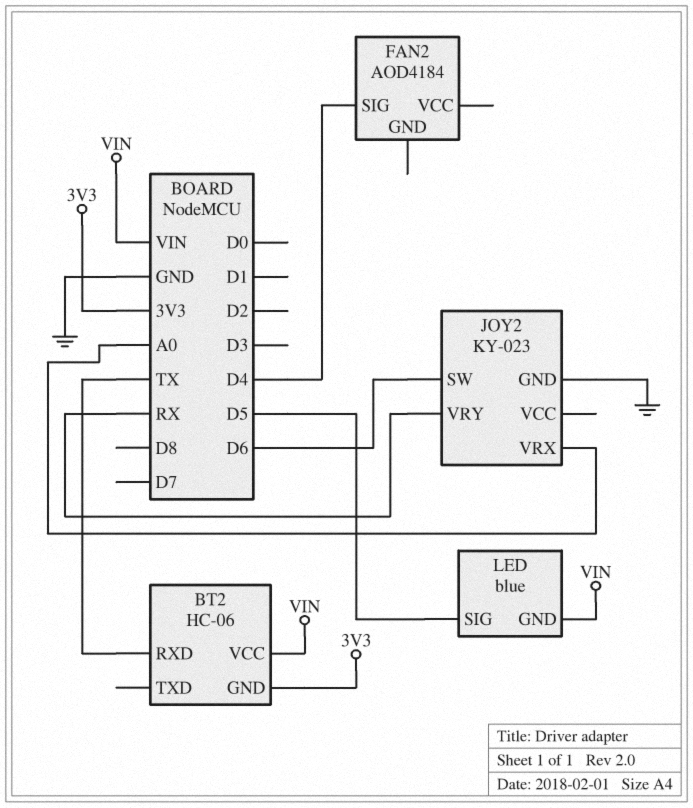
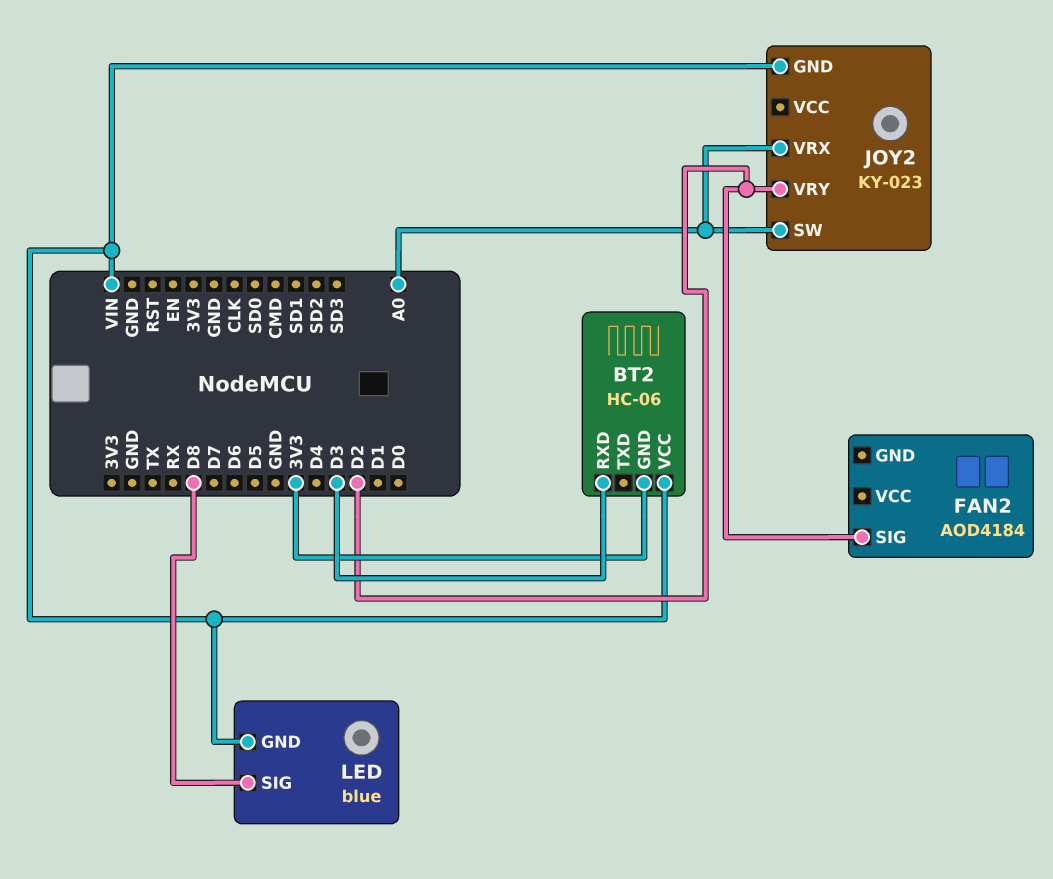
BT2 pin RXD: TX -> D3
FAN2 pin SIG: D4 -> D2
JOY2 pin GND: GND -> VIN
JOY2 pin SW: D6 -> A0
JOY2 pin VRY: RX -> D2
LED pin SIG: D5 -> D8

